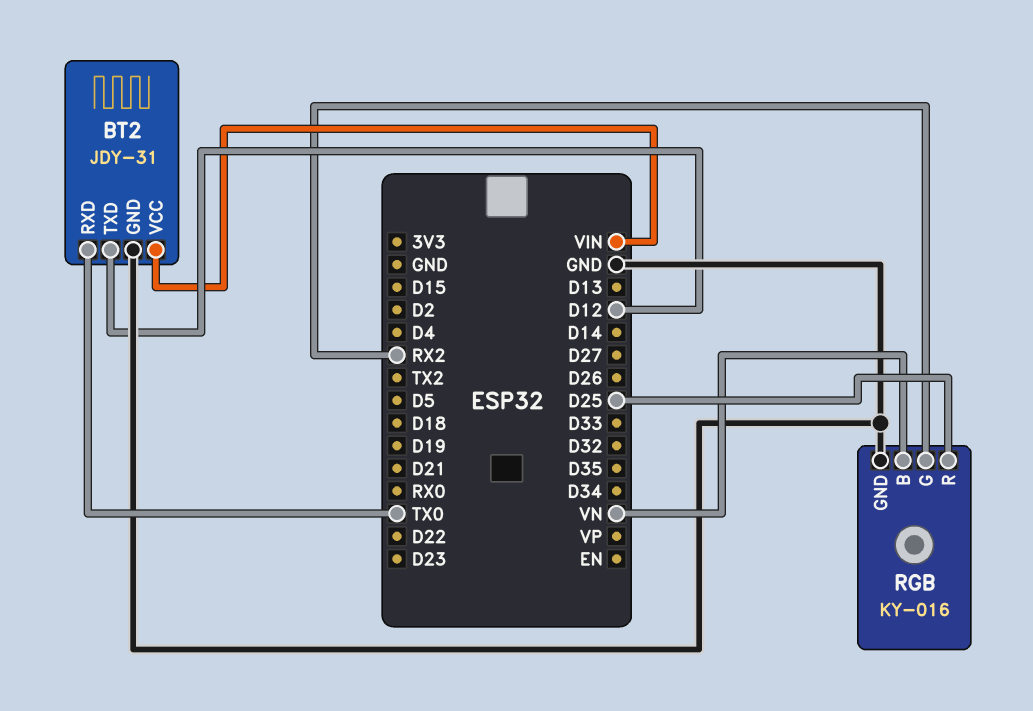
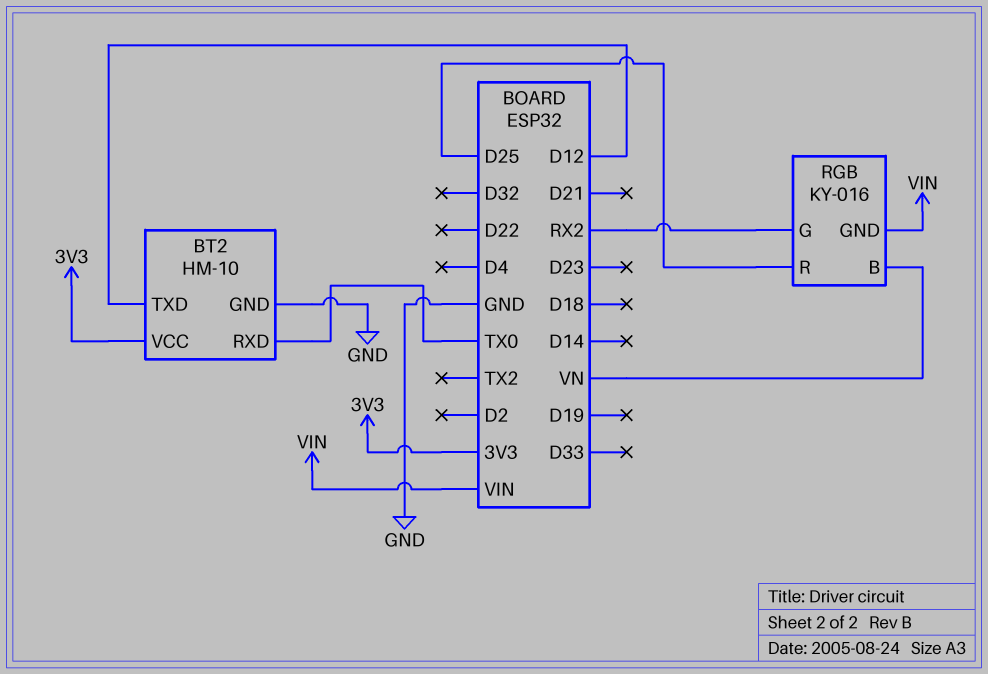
BT2: JDY-31 -> HM-10
BT2 pin VCC: VIN -> 3V3
RGB pin GND: GND -> VIN

